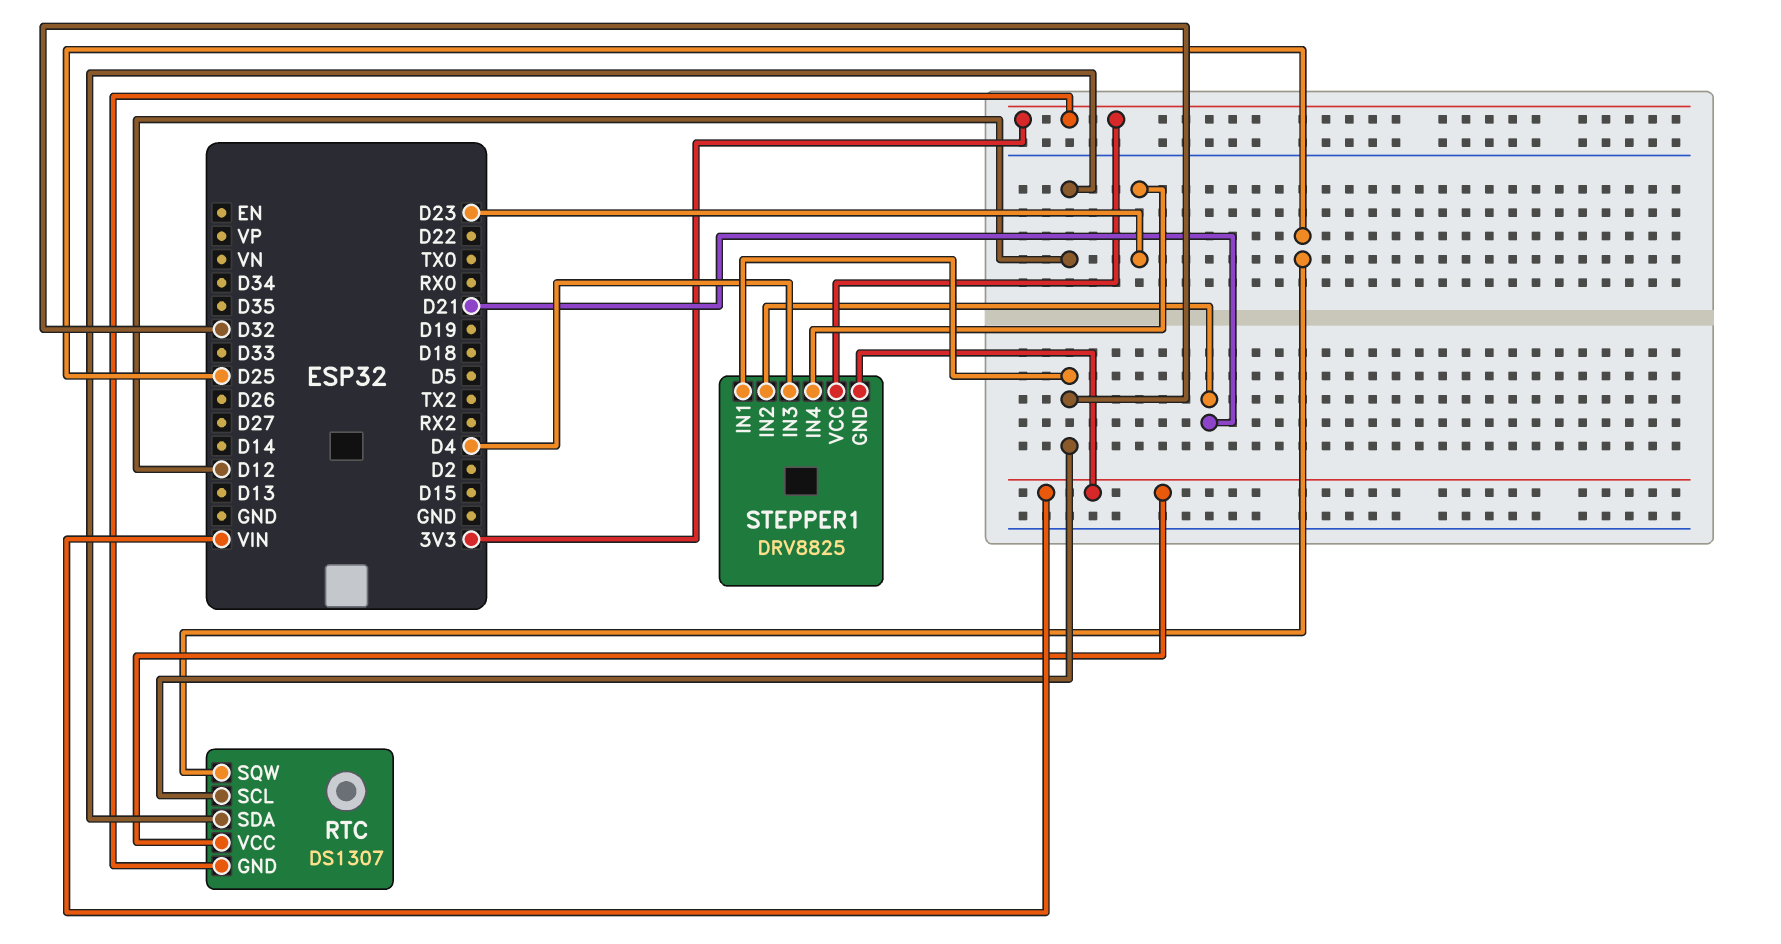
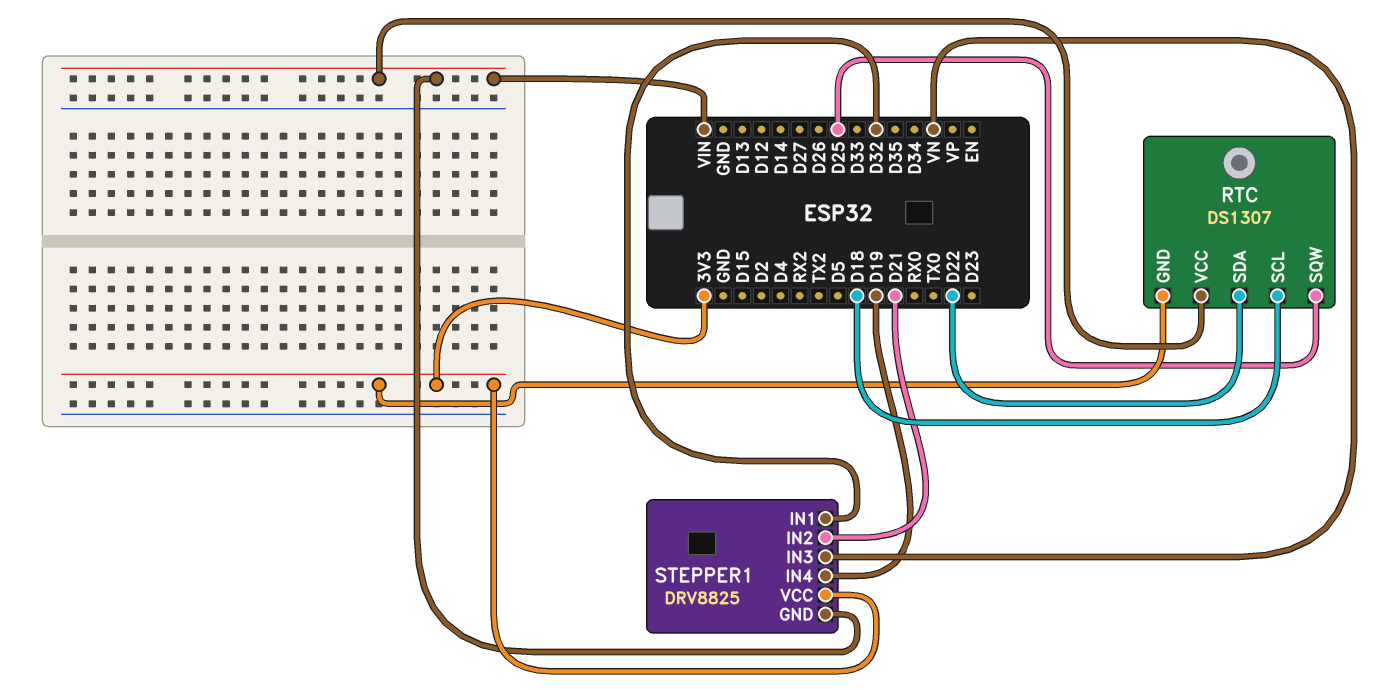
RTC pin SCL: D32 -> D18
RTC pin SDA: D12 -> D22
STEPPER1 pin IN3: D4 -> VN
STEPPER1 pin IN4: D23 -> D19

